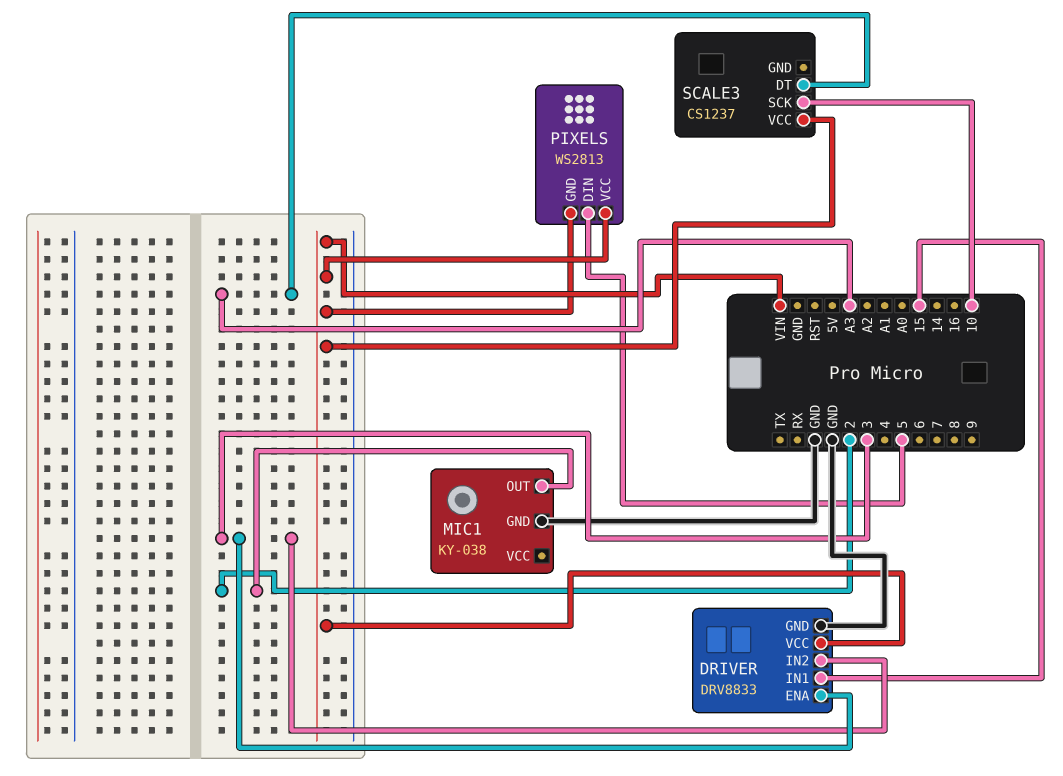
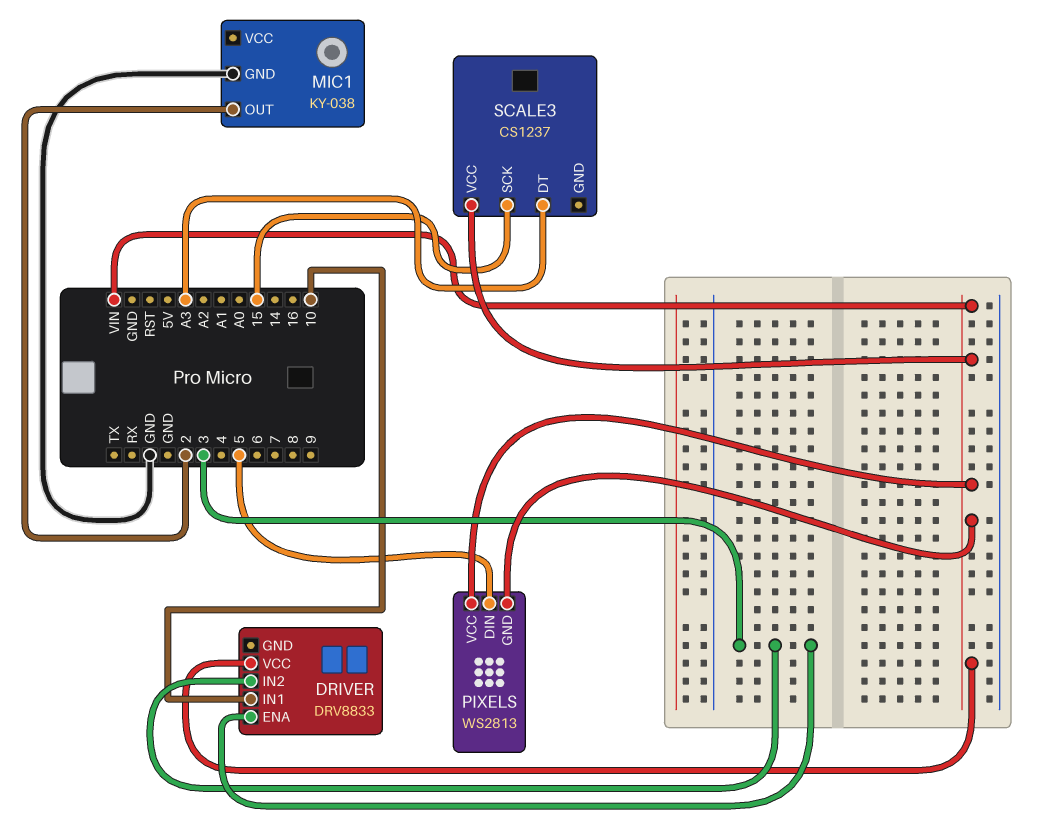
DRIVER pin GND: GND -> none
DRIVER pin IN1: 15 -> 10
SCALE3 pin SCK: 10 -> 15

